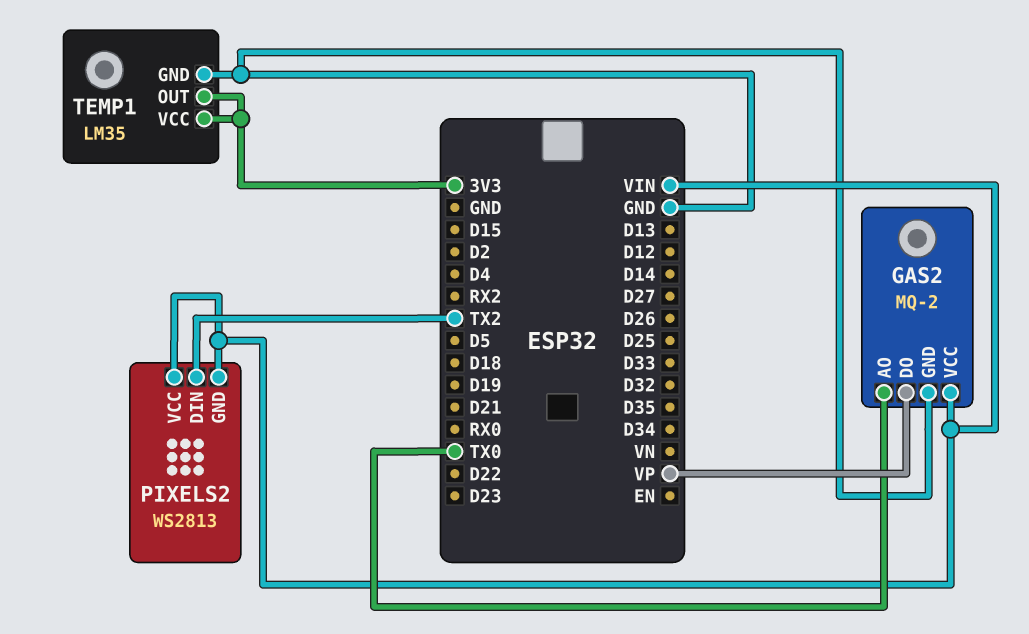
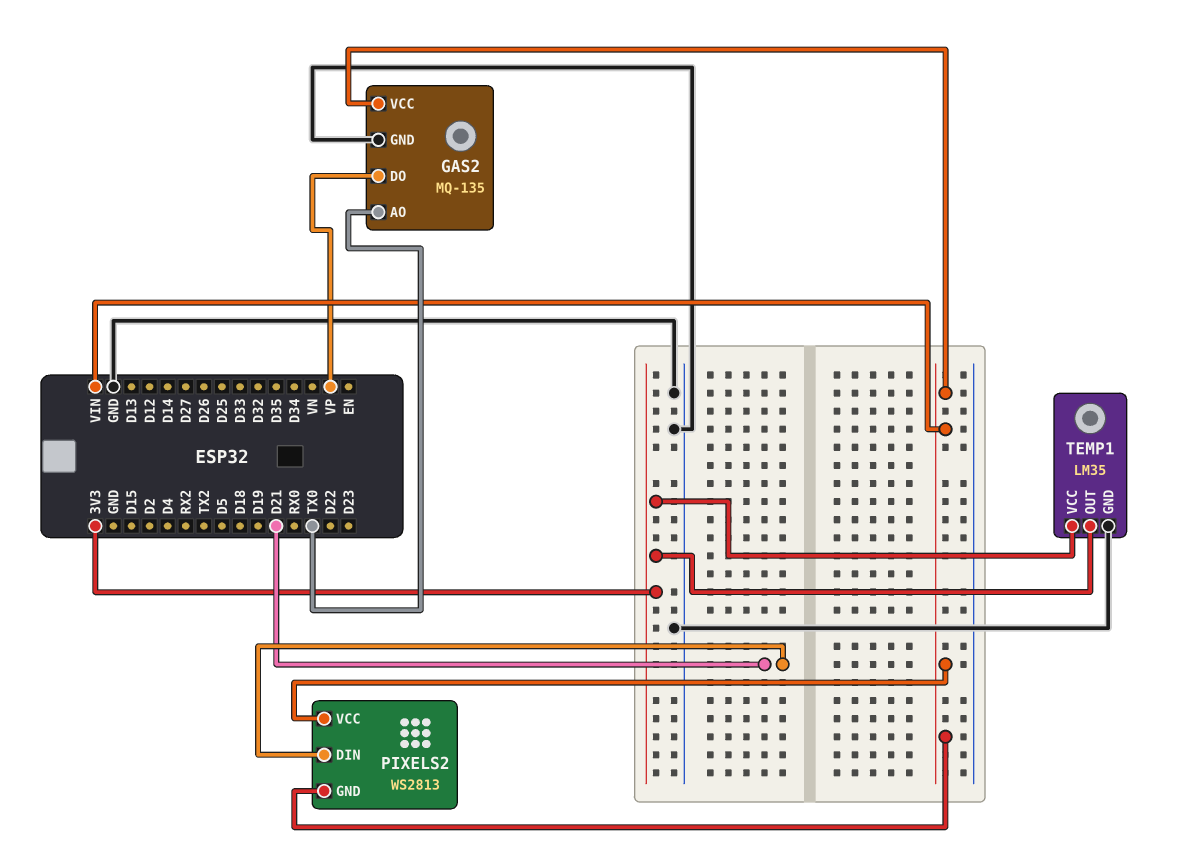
GAS2: MQ-2 -> MQ-135
PIXELS2 pin DIN: TX2 -> D21

